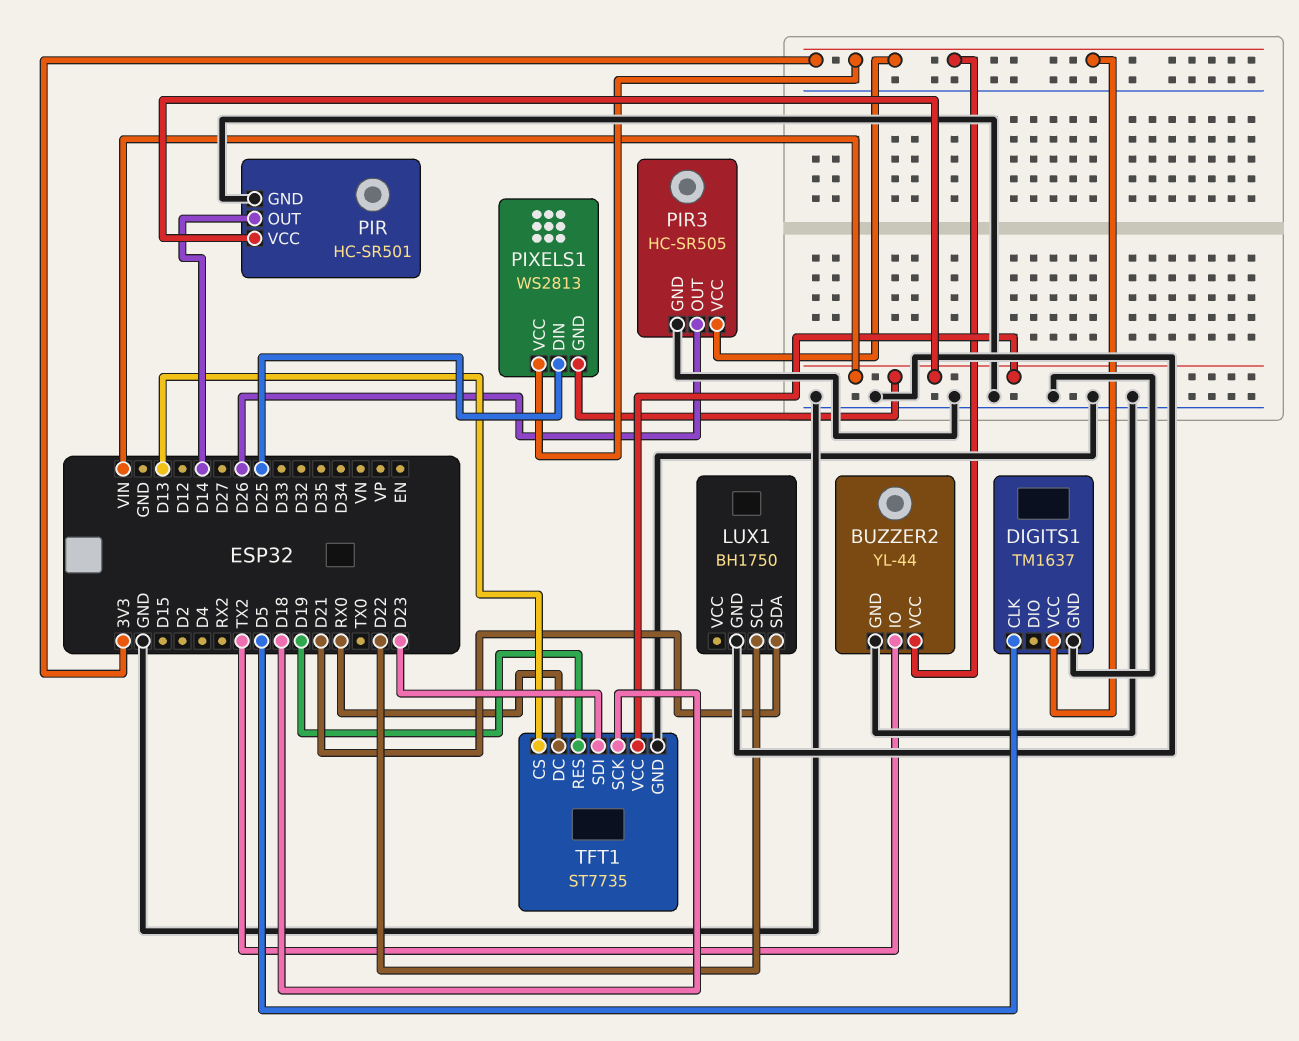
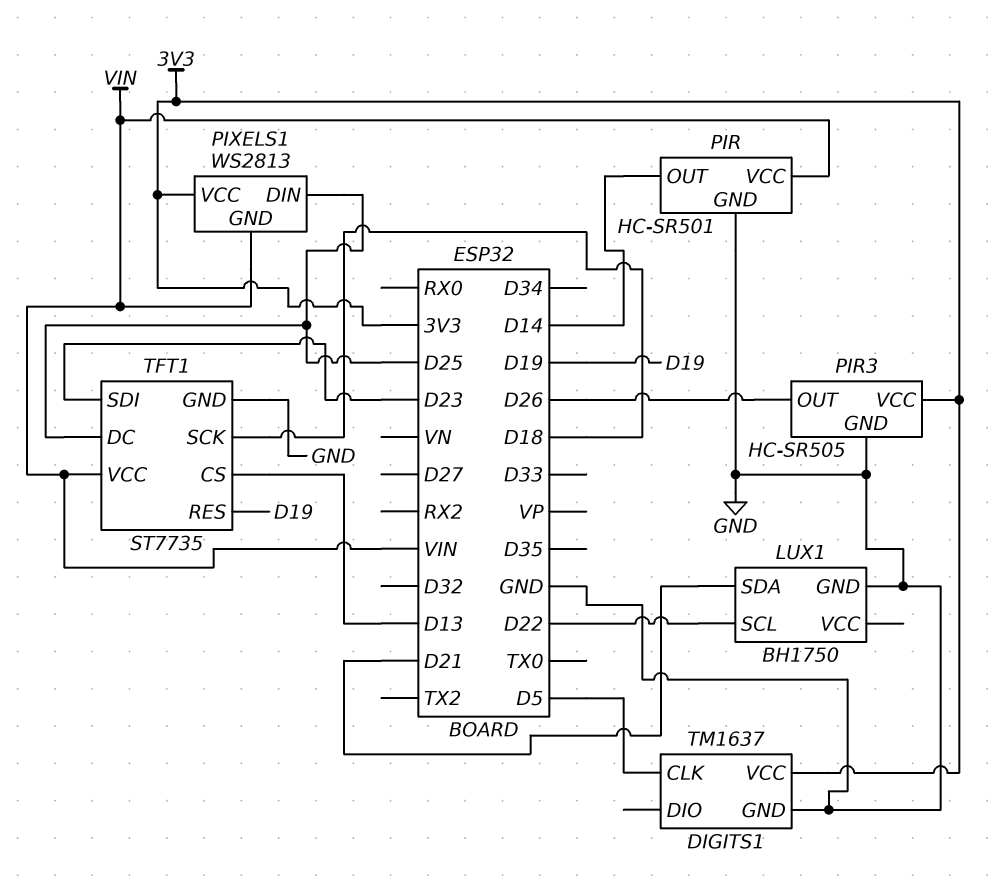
BUZZER2: YL-44 -> none
BUZZER2 pin GND: GND -> none
BUZZER2 pin IO: TX2 -> none
BUZZER2 pin VCC: 3V3 -> none
TFT1 pin DC: RX0 -> D25

